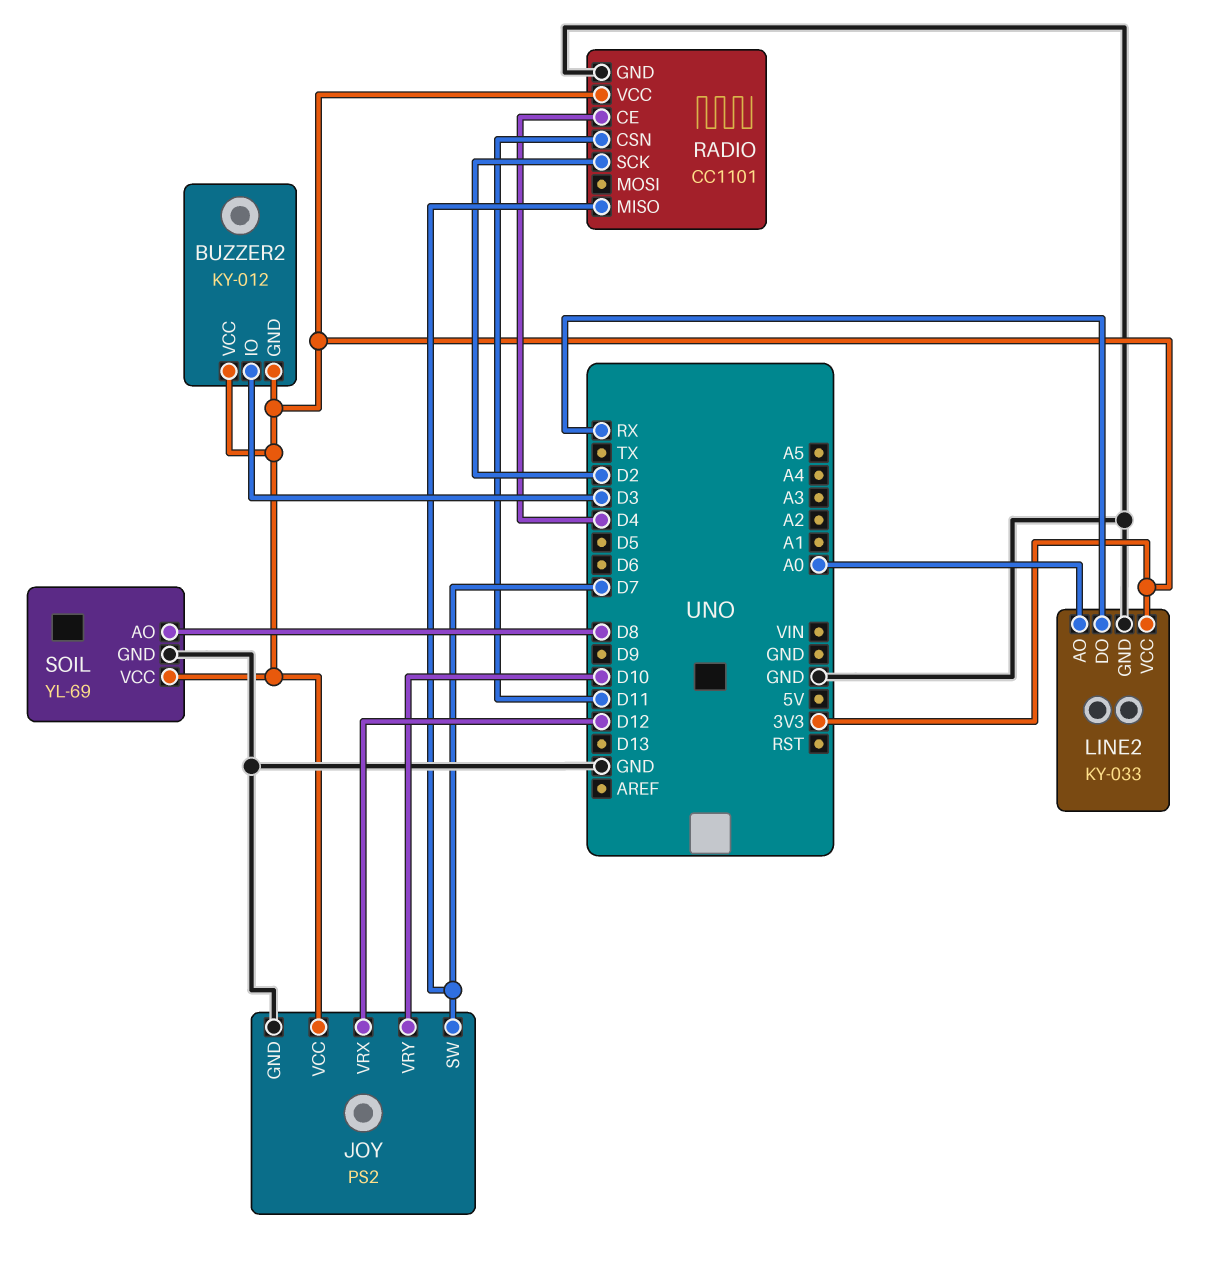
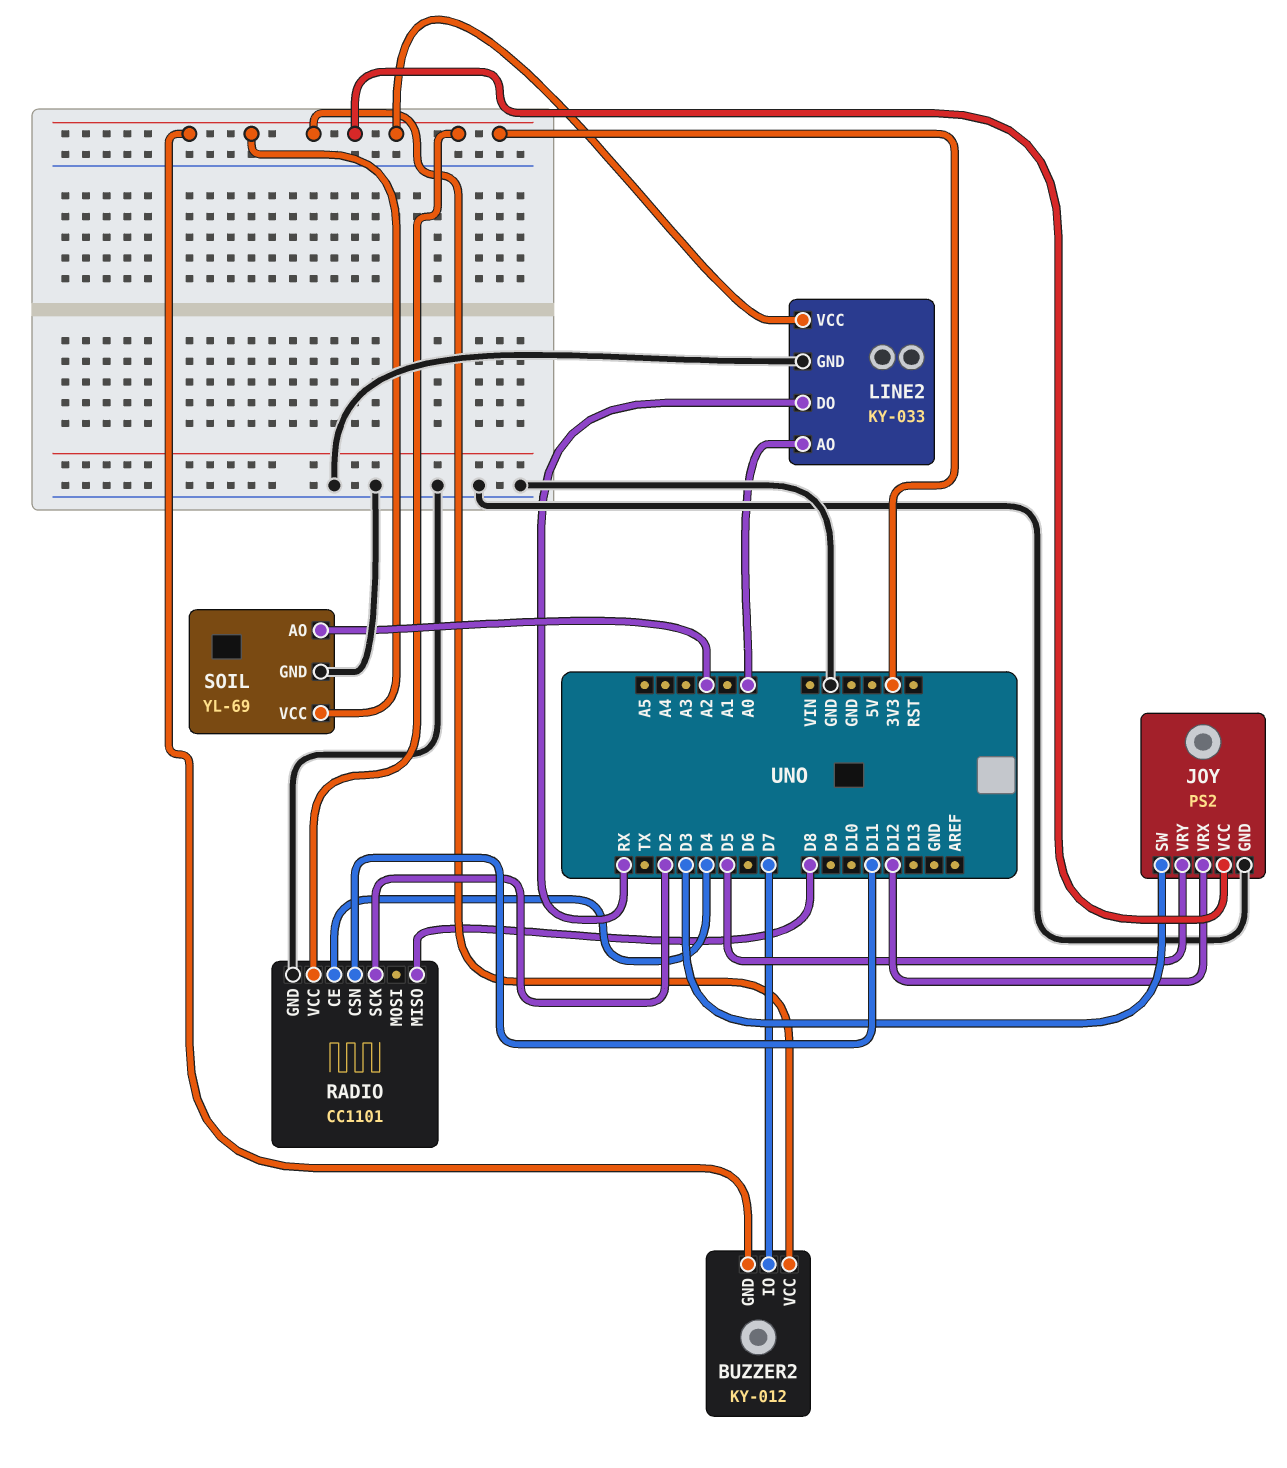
BUZZER2 pin IO: D3 -> D7
JOY pin SW: D7 -> D3
JOY pin VRY: D10 -> D5
RADIO pin MISO: D7 -> D8
SOIL pin AO: D8 -> A2

